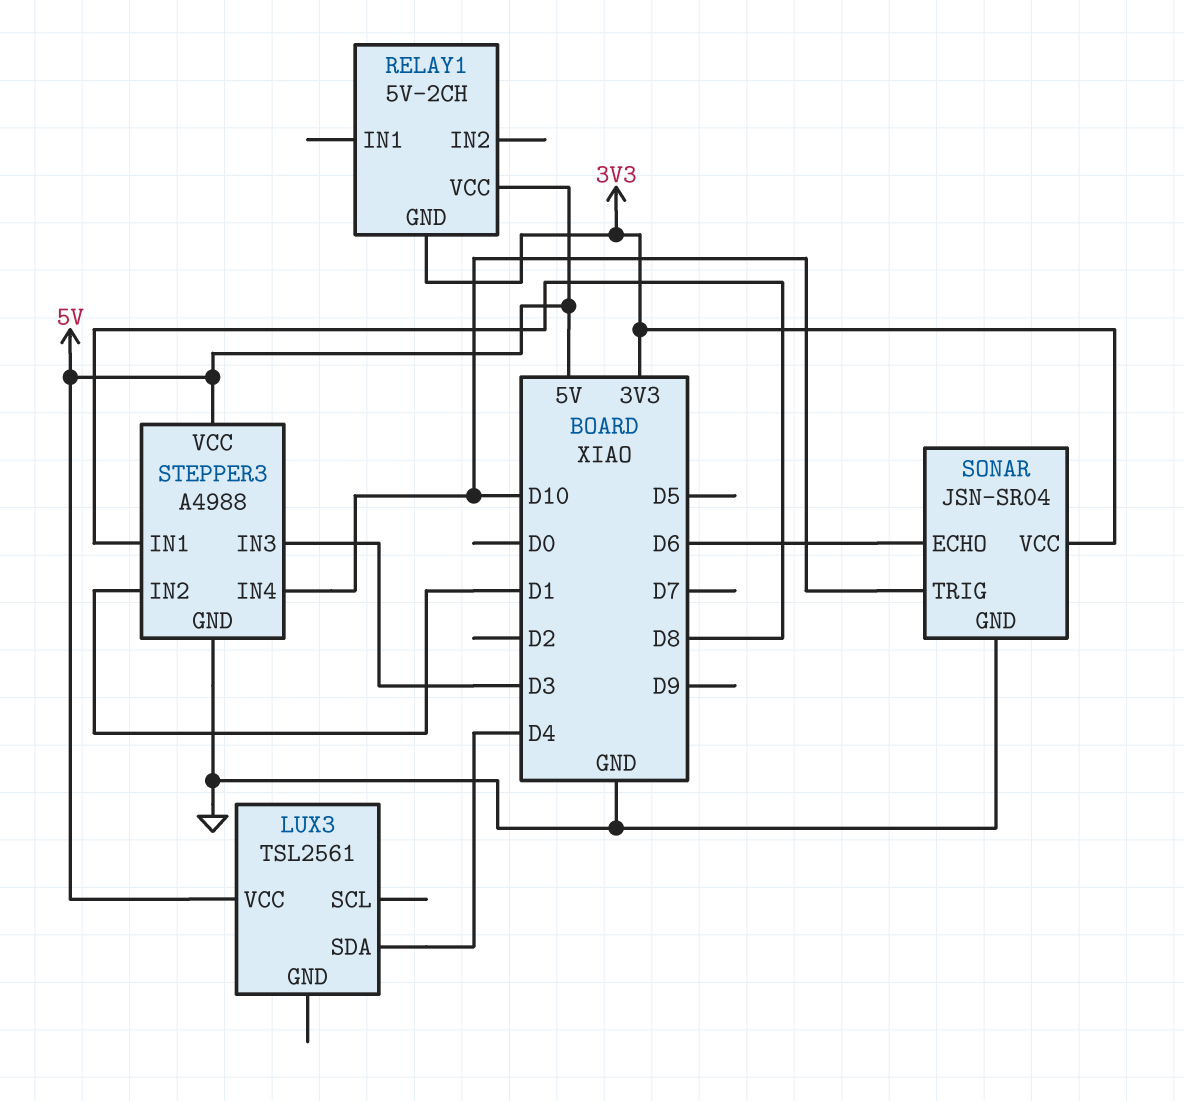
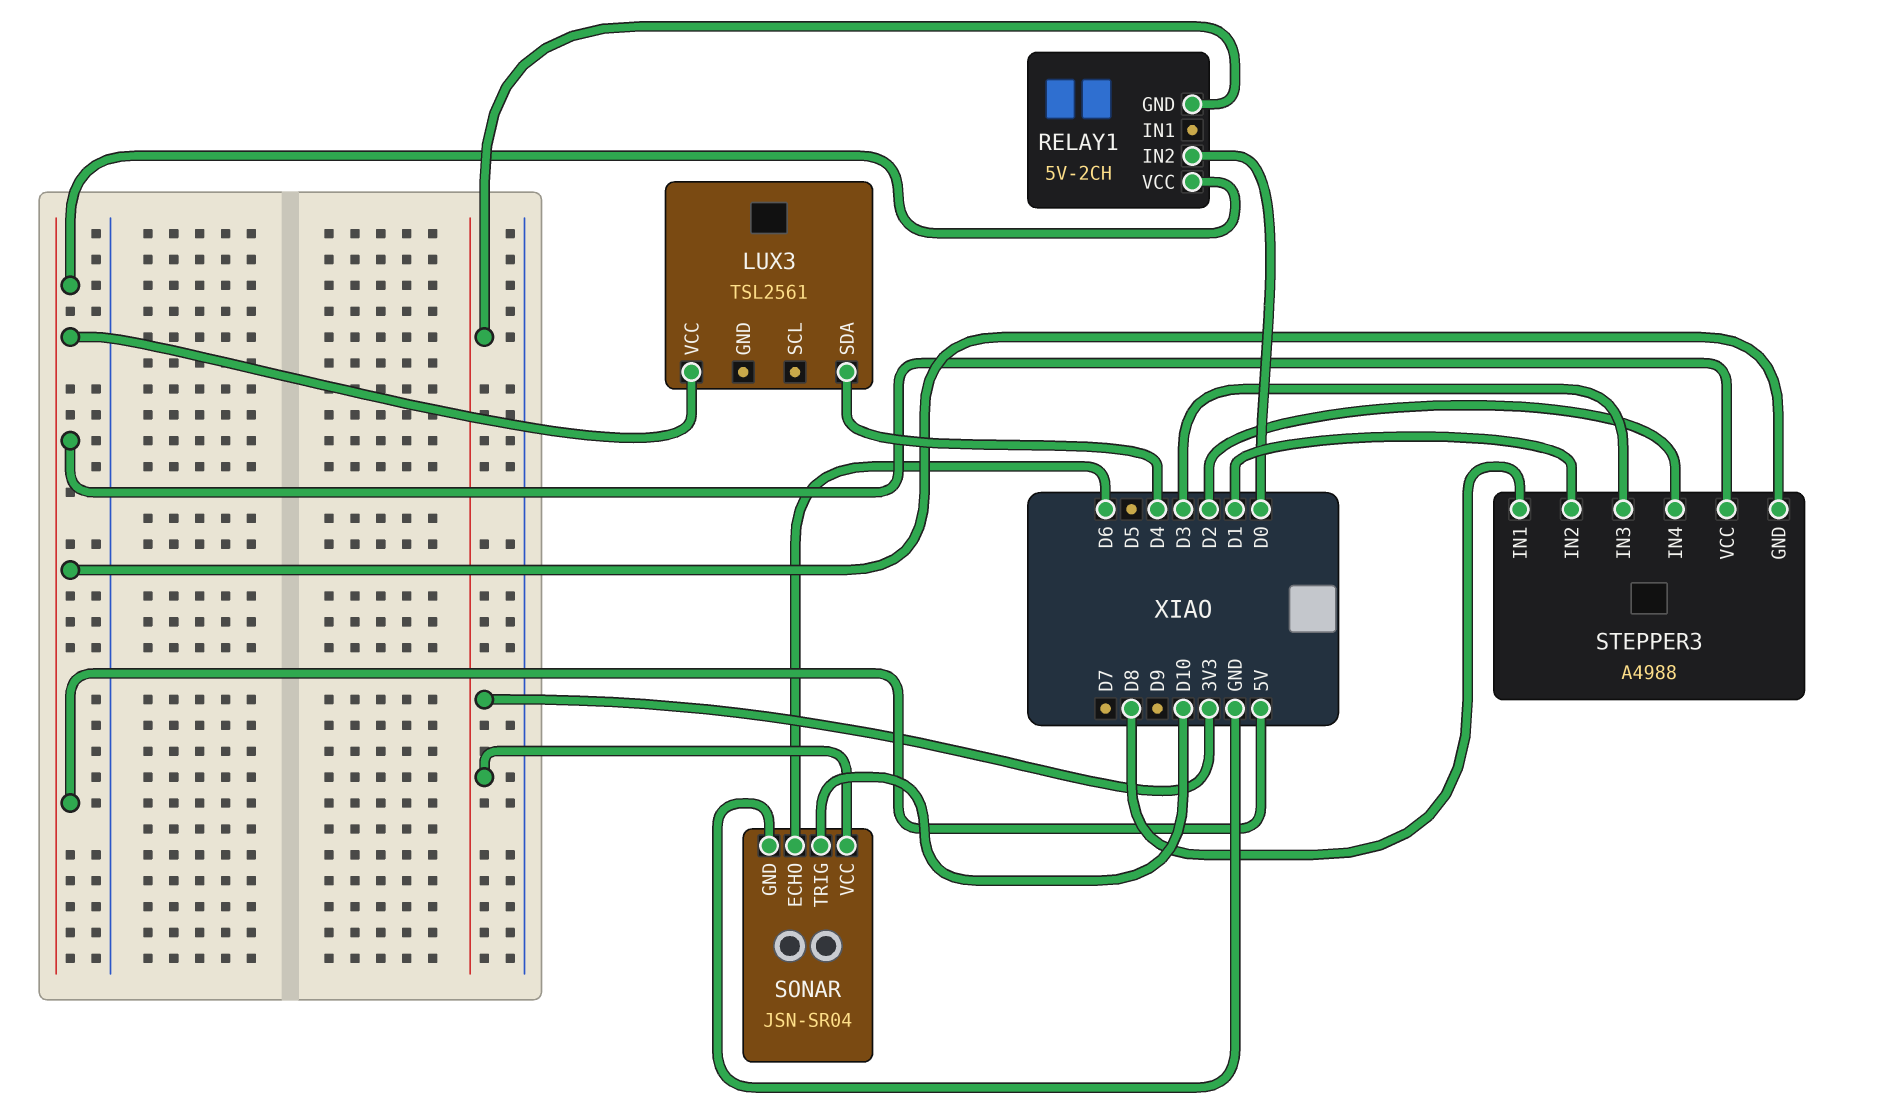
RELAY1 pin IN2: none -> D0
STEPPER3 pin GND: GND -> 5V
STEPPER3 pin IN4: D10 -> D2

